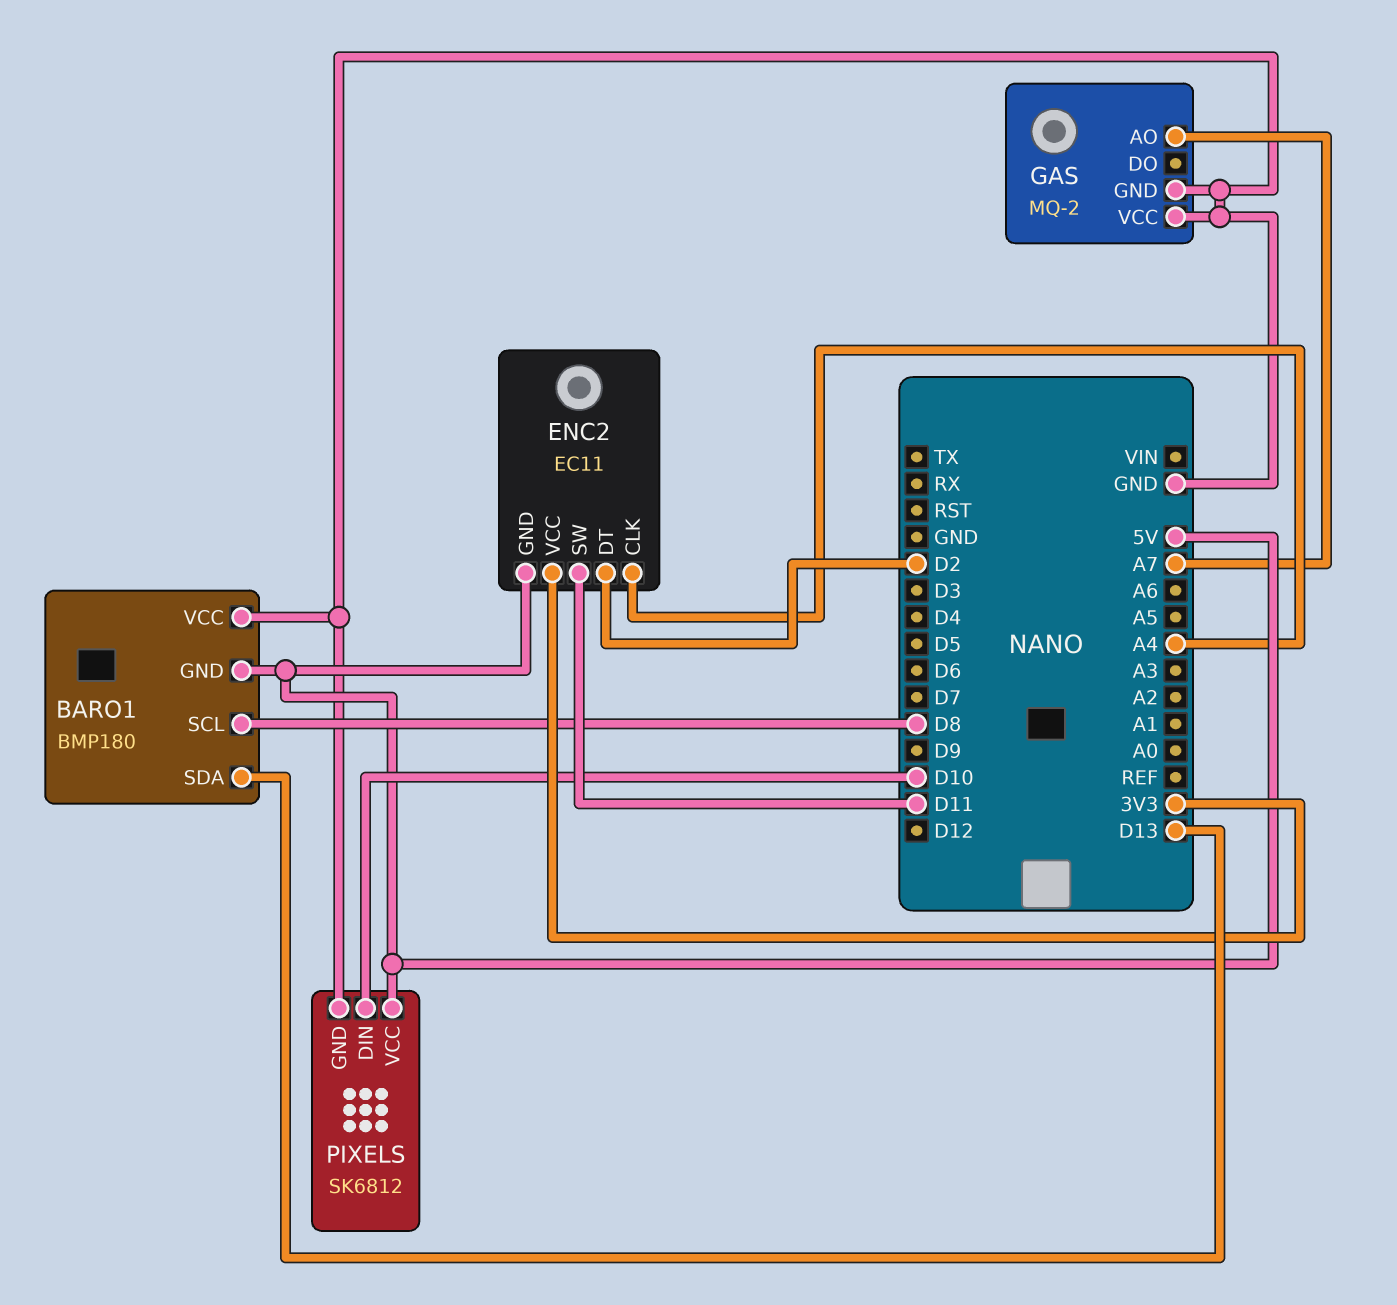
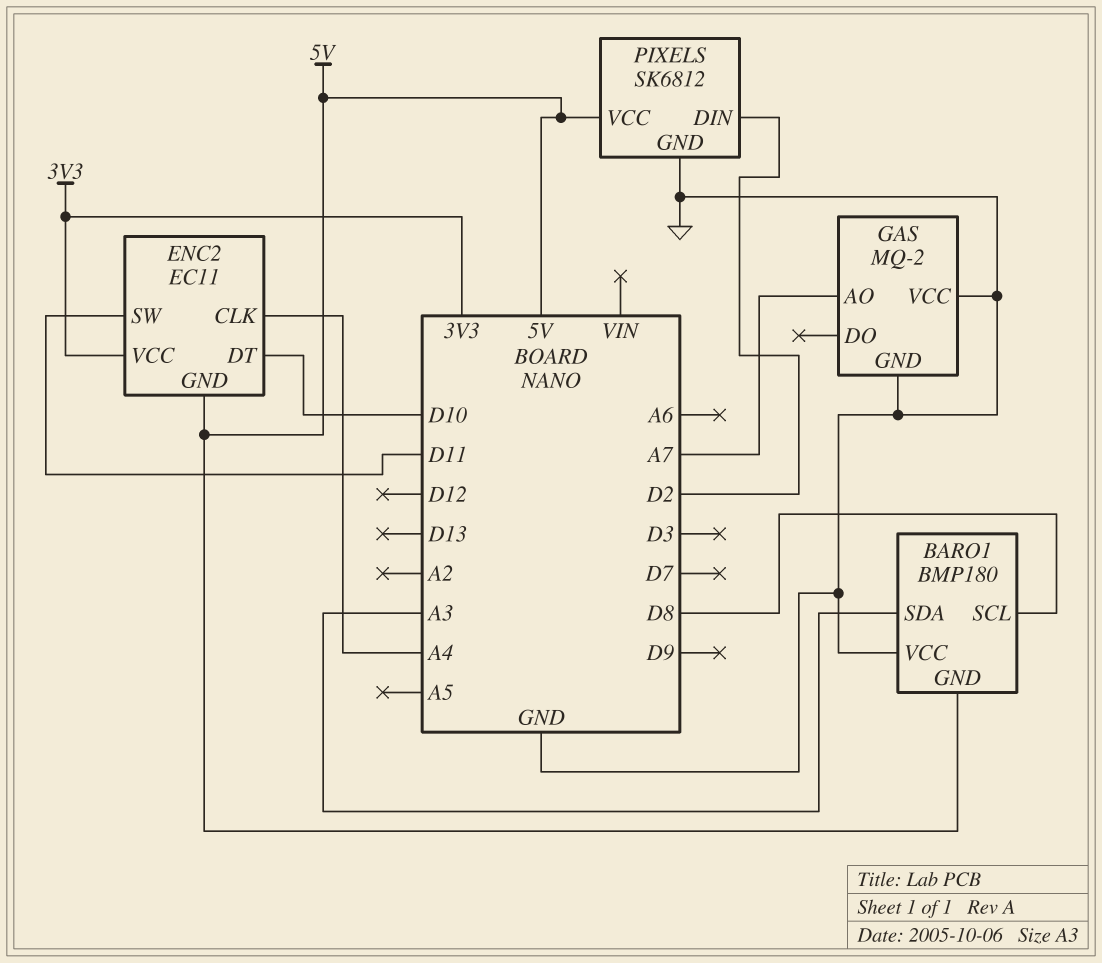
BARO1 pin SDA: D13 -> A3
ENC2 pin DT: D2 -> D10
PIXELS pin DIN: D10 -> D2

